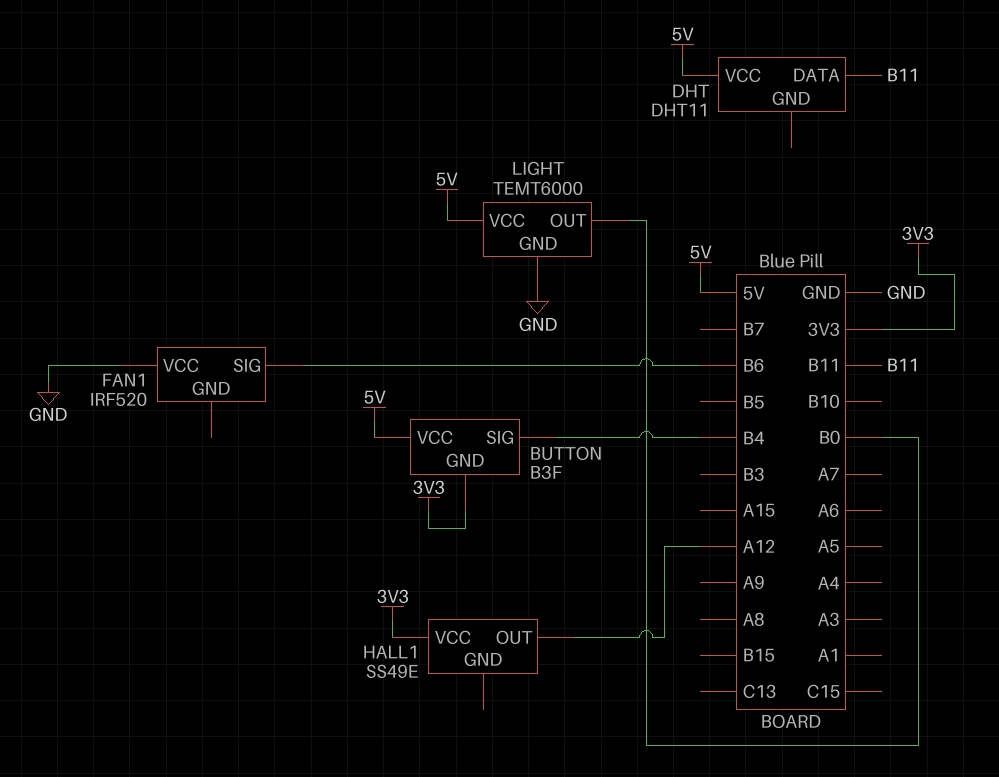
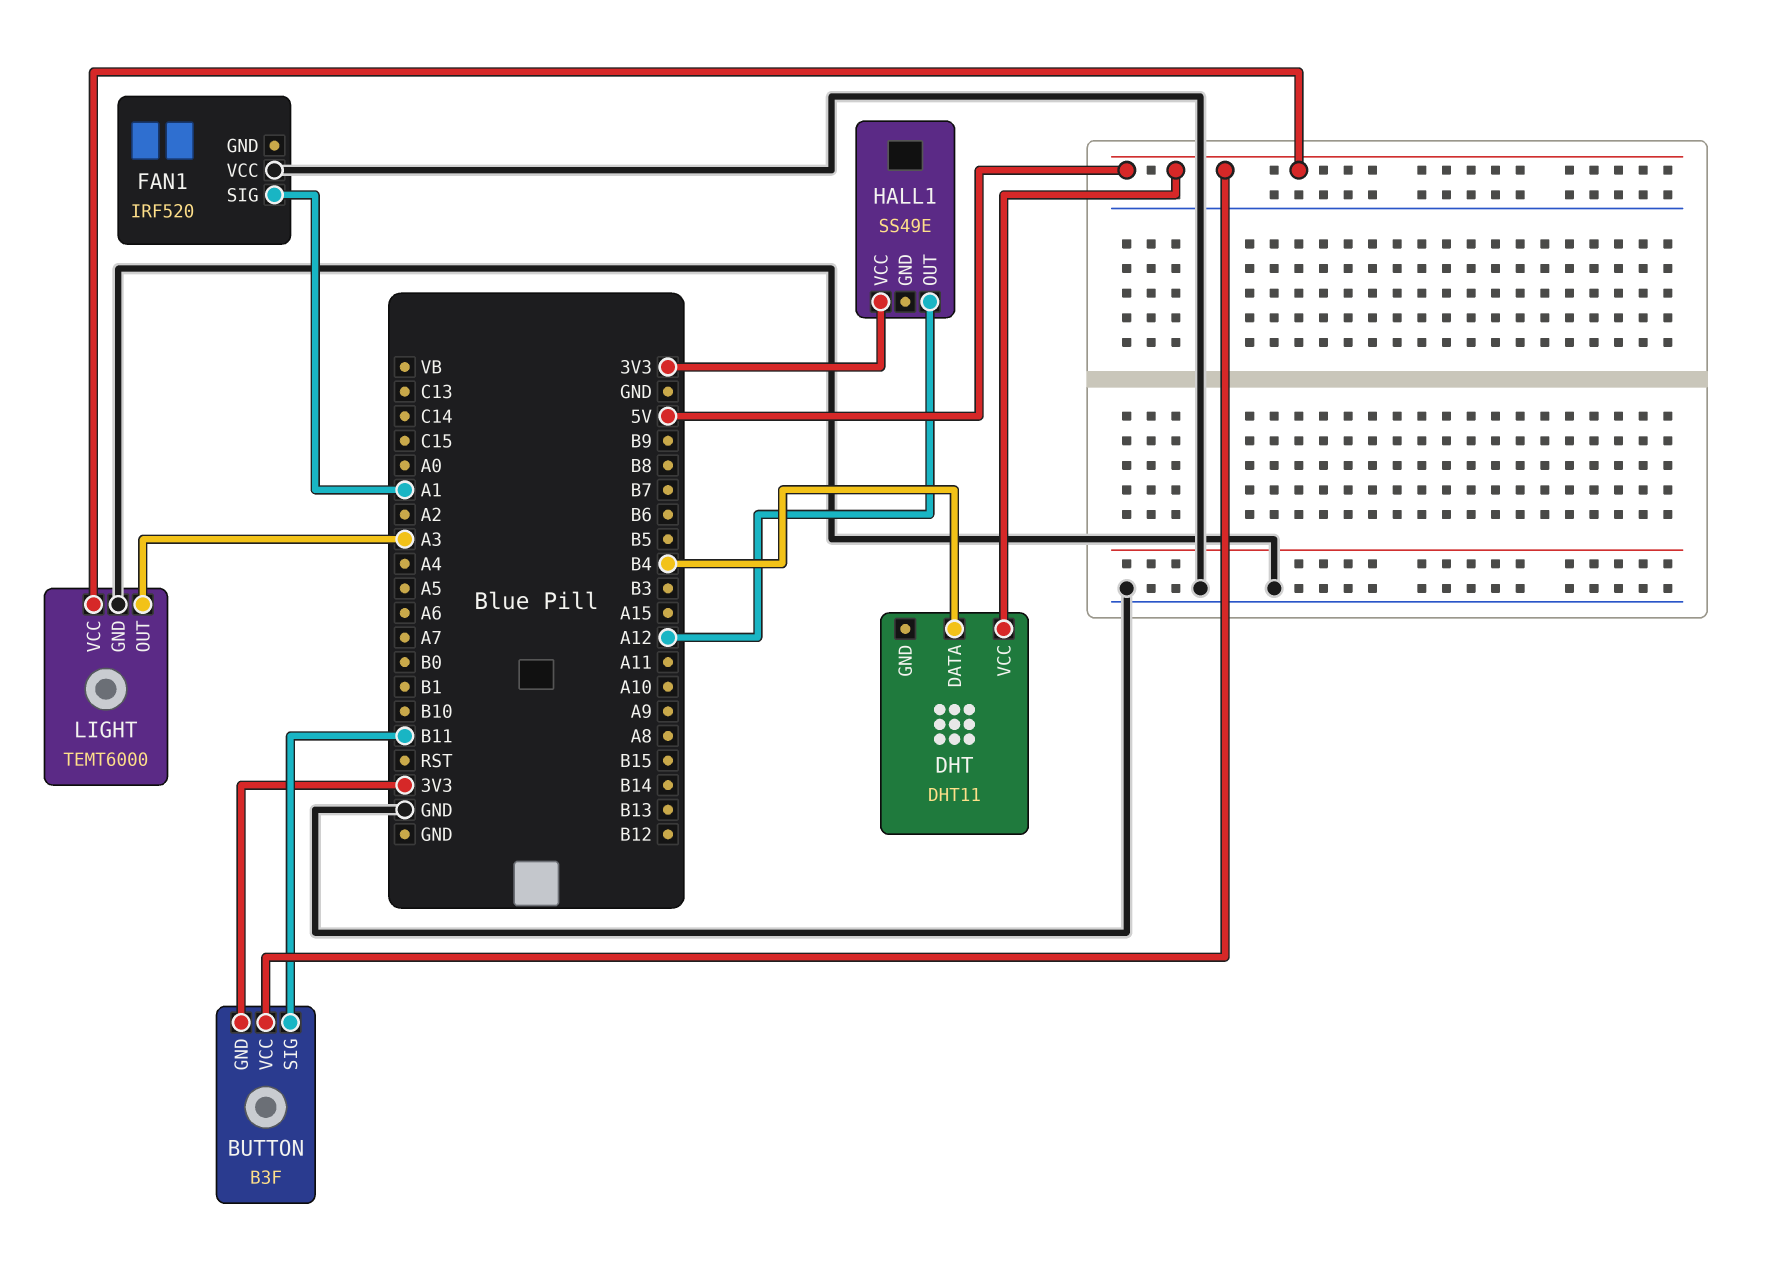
BUTTON pin SIG: B4 -> B11
DHT pin DATA: B11 -> B4
FAN1 pin SIG: B6 -> A1
LIGHT pin OUT: B0 -> A3

